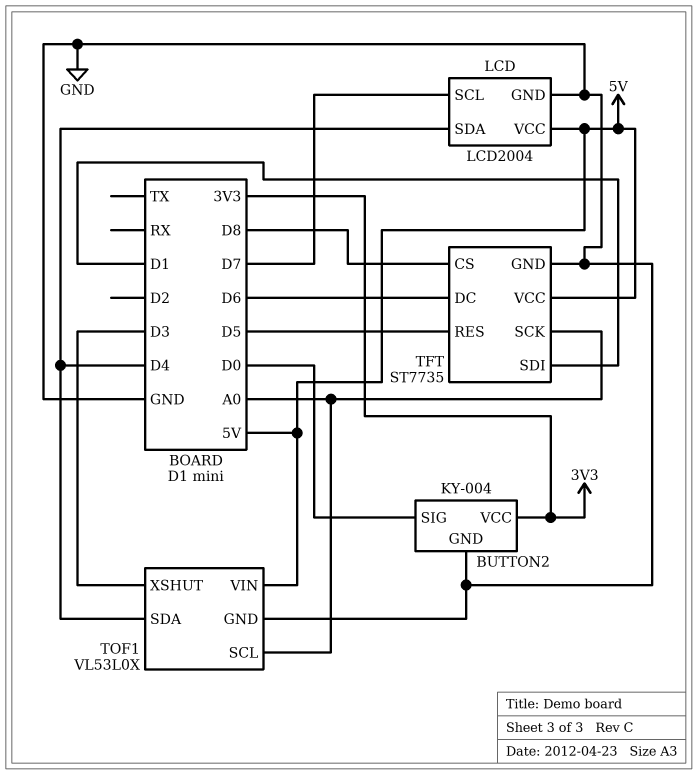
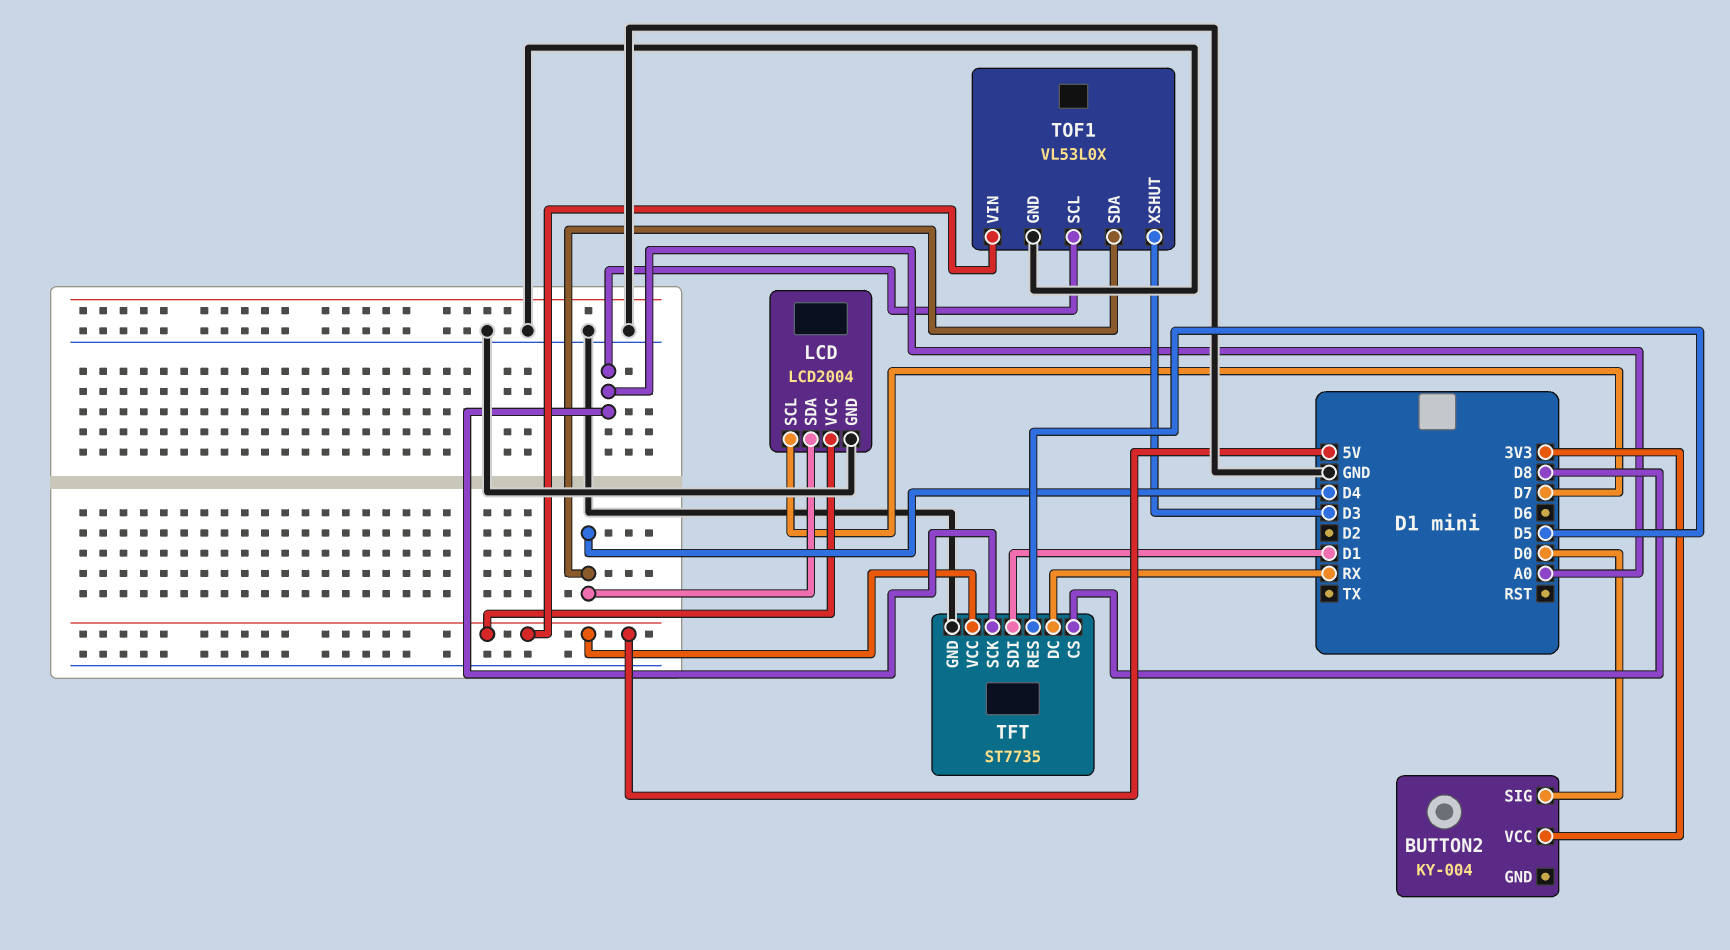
BUTTON2 pin GND: GND -> none
TFT pin DC: D6 -> RX

